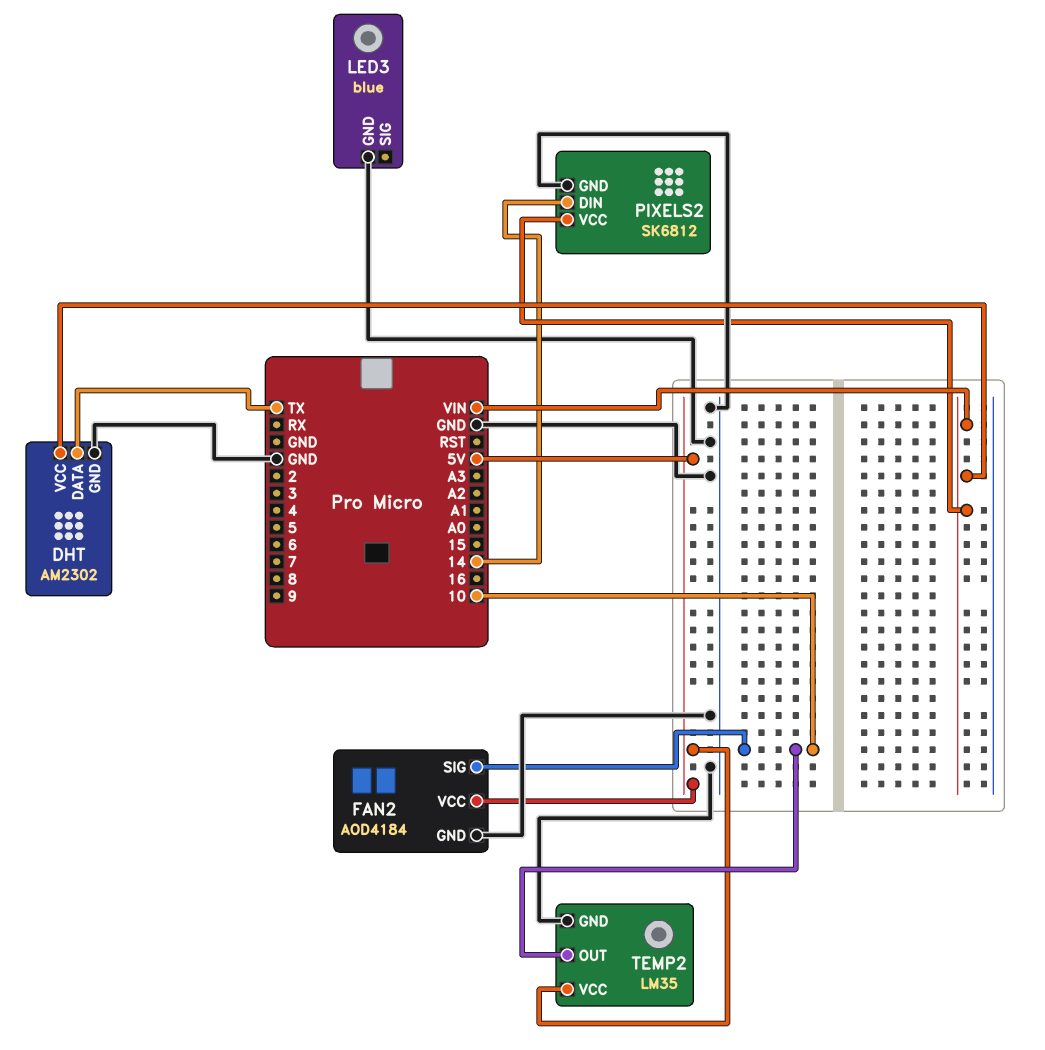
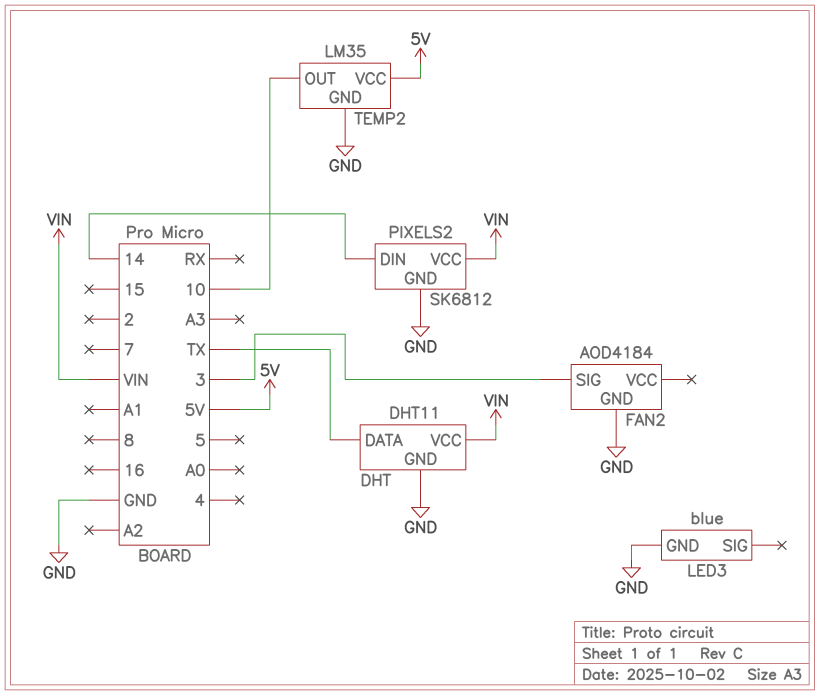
DHT: AM2302 -> DHT11
FAN2 pin SIG: 10 -> 3
FAN2 pin VCC: 5V -> none

